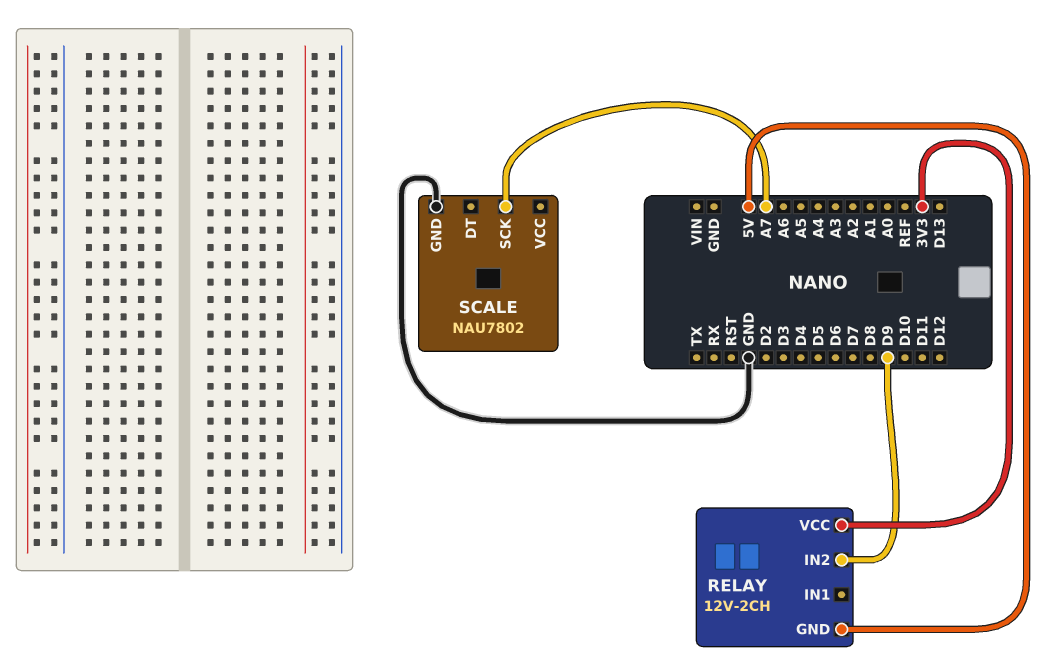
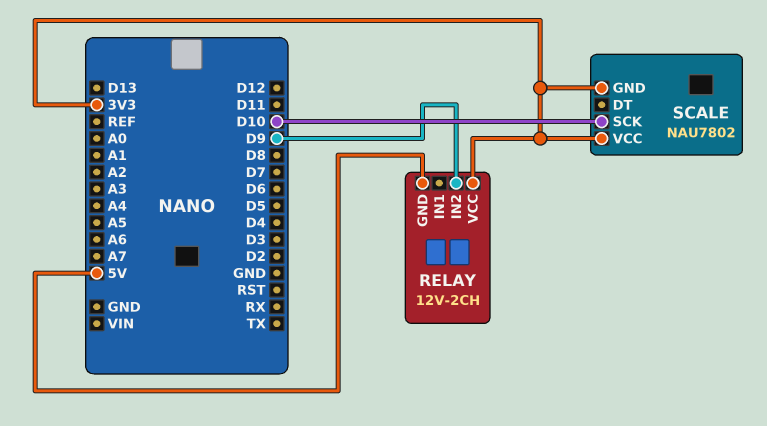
SCALE pin GND: GND -> 3V3
SCALE pin SCK: A7 -> D10
SCALE pin VCC: none -> 3V3

